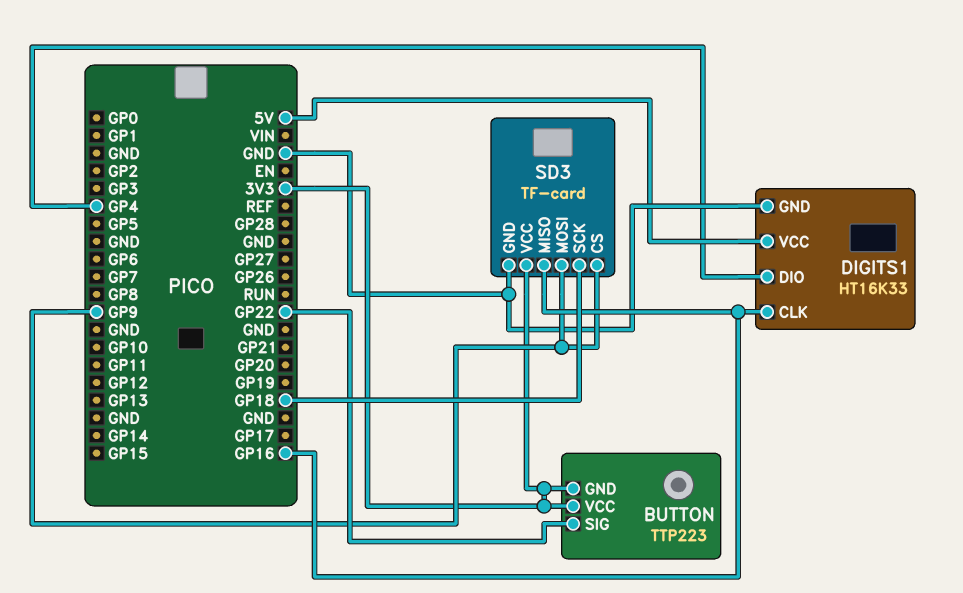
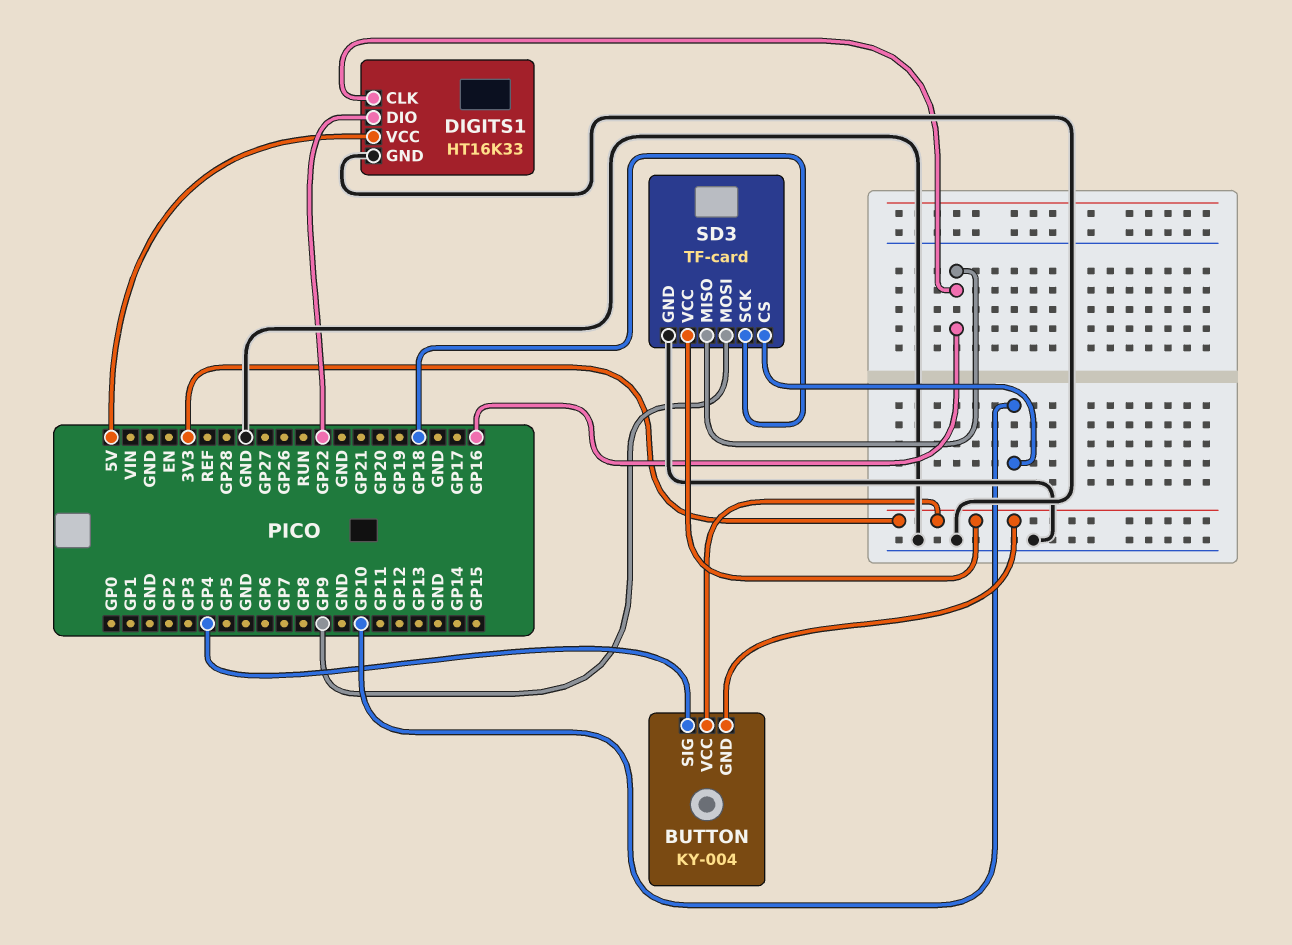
BUTTON: TTP223 -> KY-004
BUTTON pin SIG: GP22 -> GP4
DIGITS1 pin DIO: GP4 -> GP22
SD3 pin CS: GP9 -> GP10

